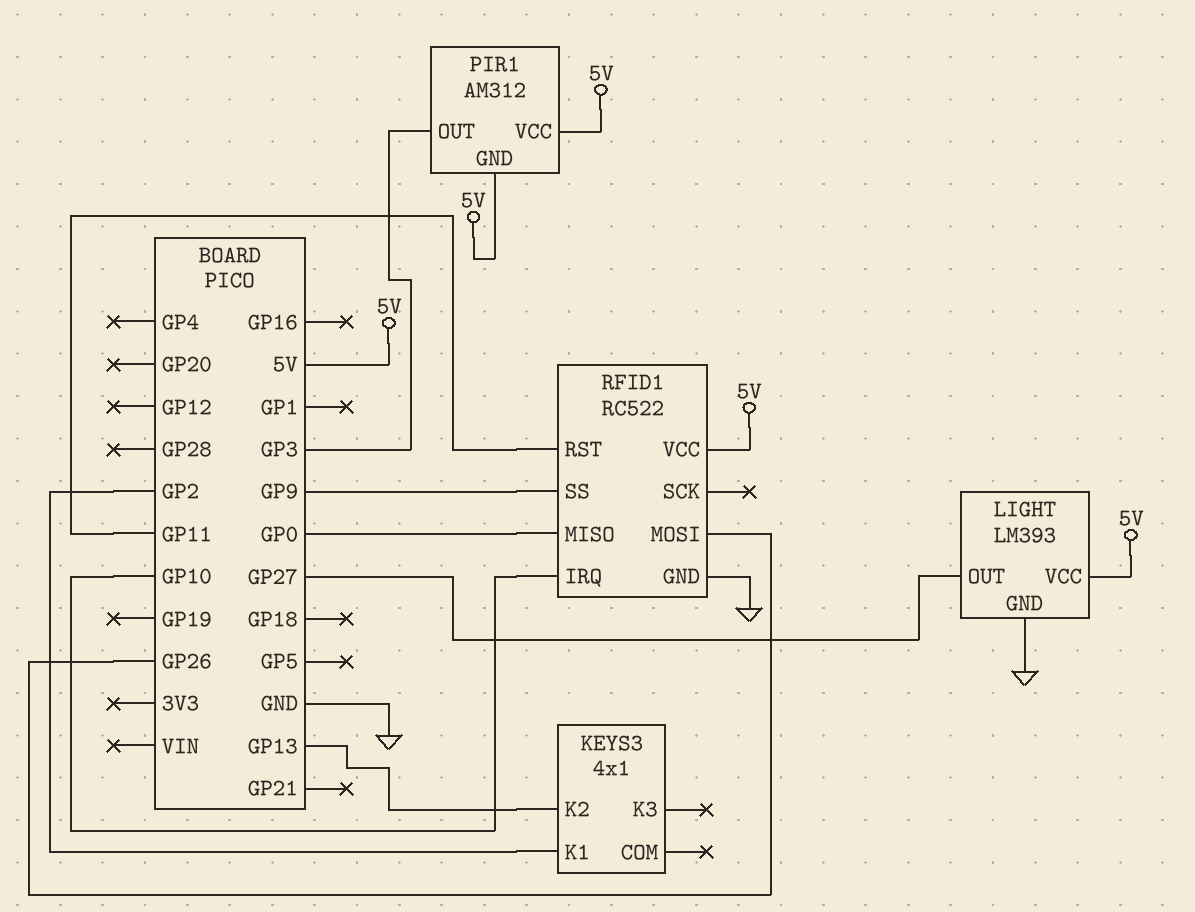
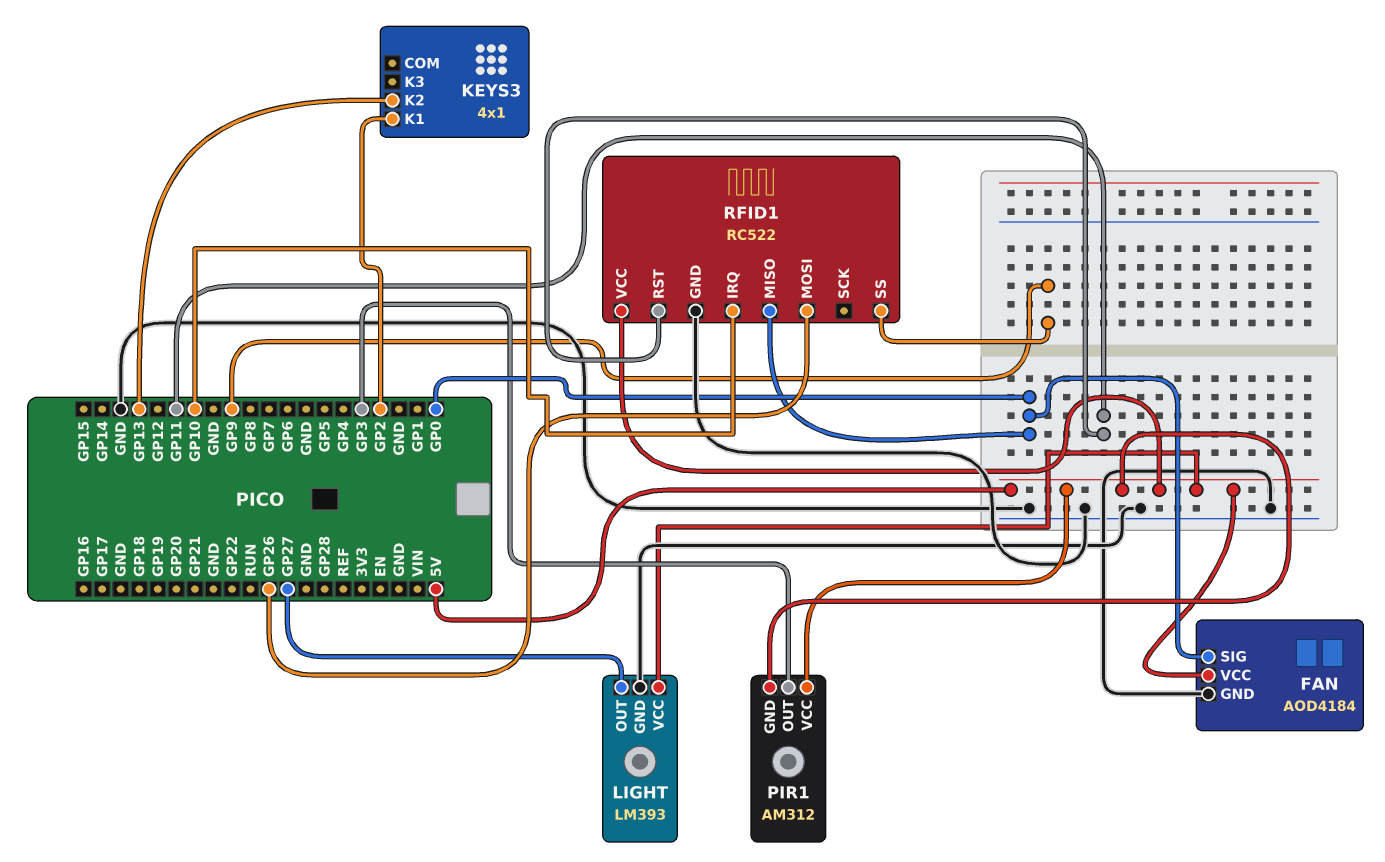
FAN: none -> AOD4184
FAN pin GND: none -> GND
FAN pin SIG: none -> GP0
FAN pin VCC: none -> 5V

